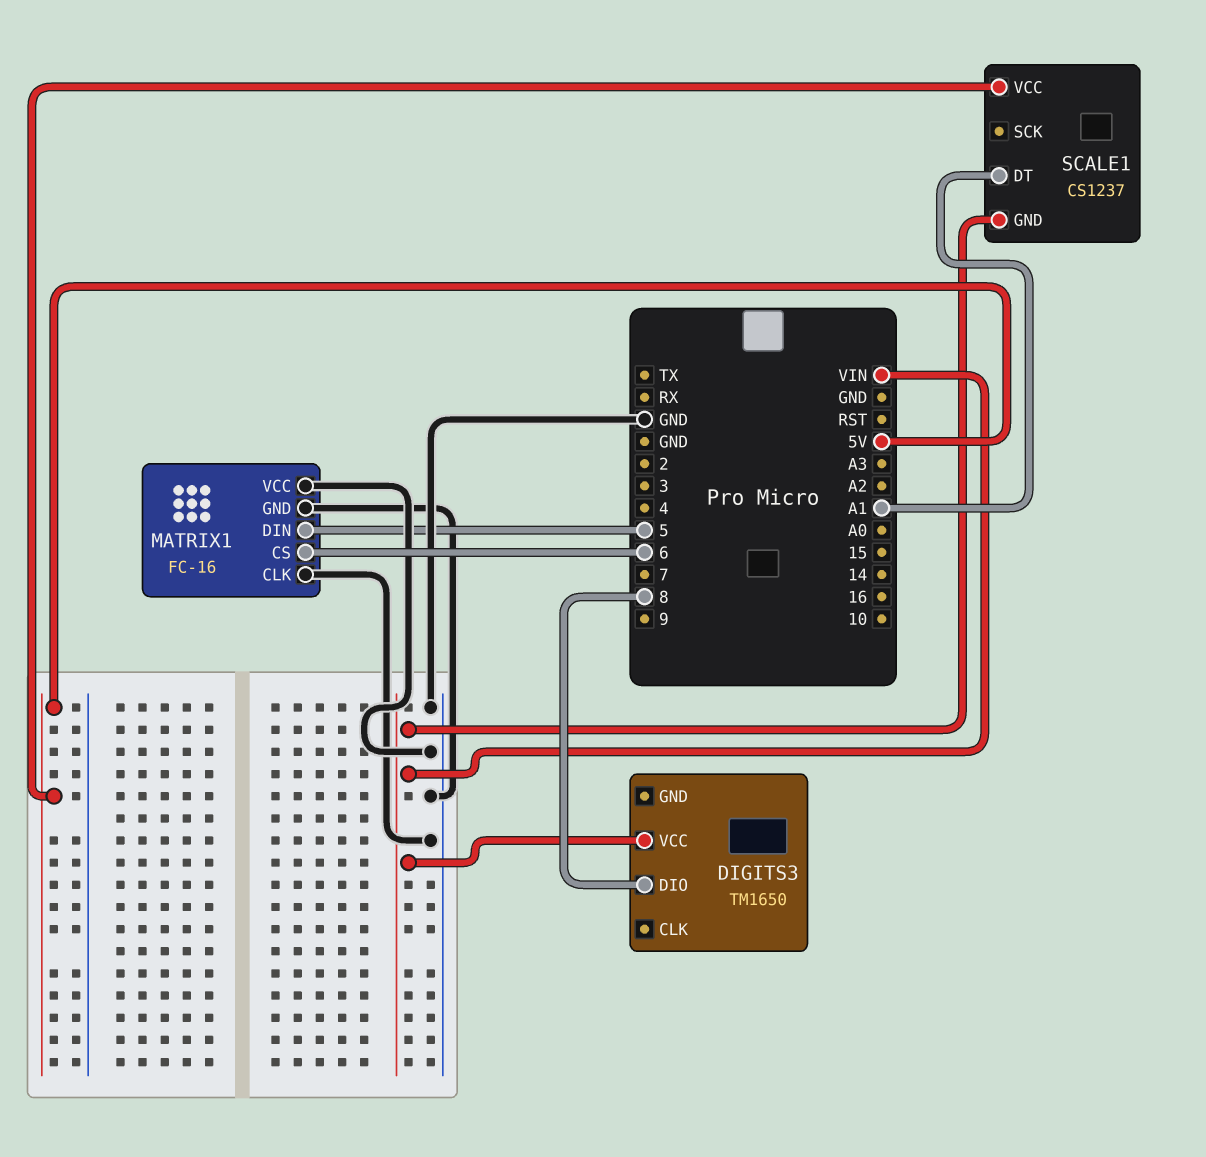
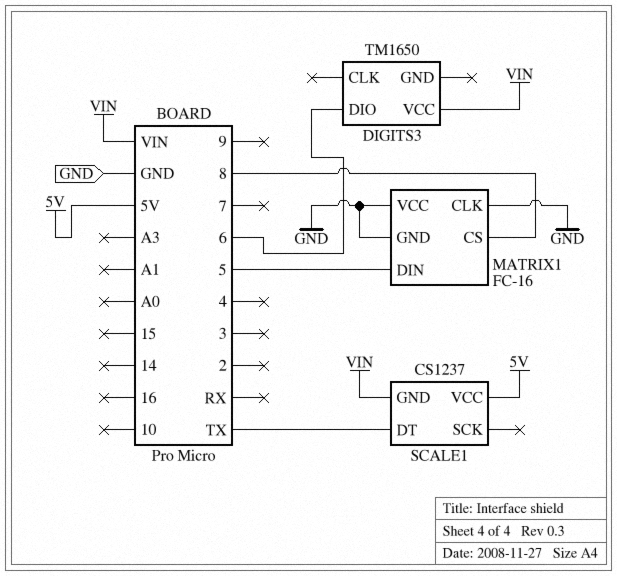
DIGITS3 pin DIO: 8 -> 6
MATRIX1 pin CS: 6 -> 8
SCALE1 pin DT: A1 -> TX

